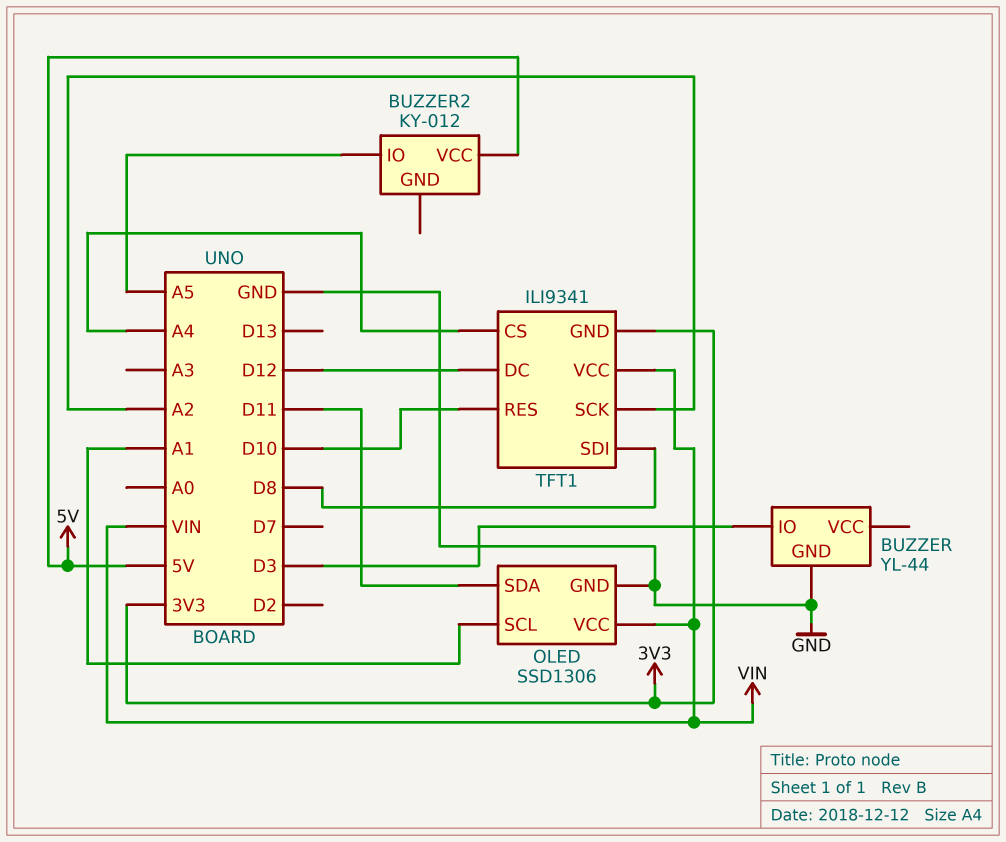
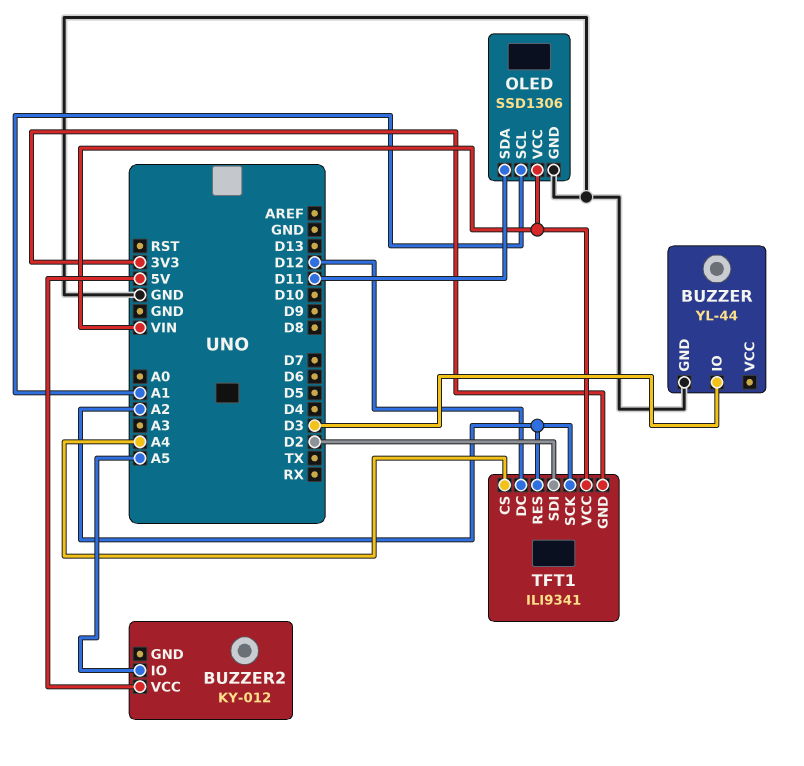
TFT1 pin RES: D10 -> A2
TFT1 pin SDI: D8 -> D2

